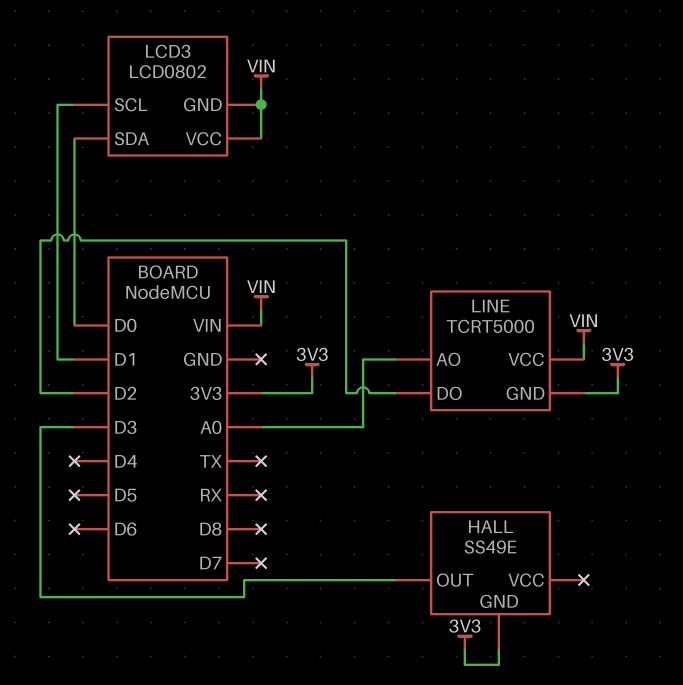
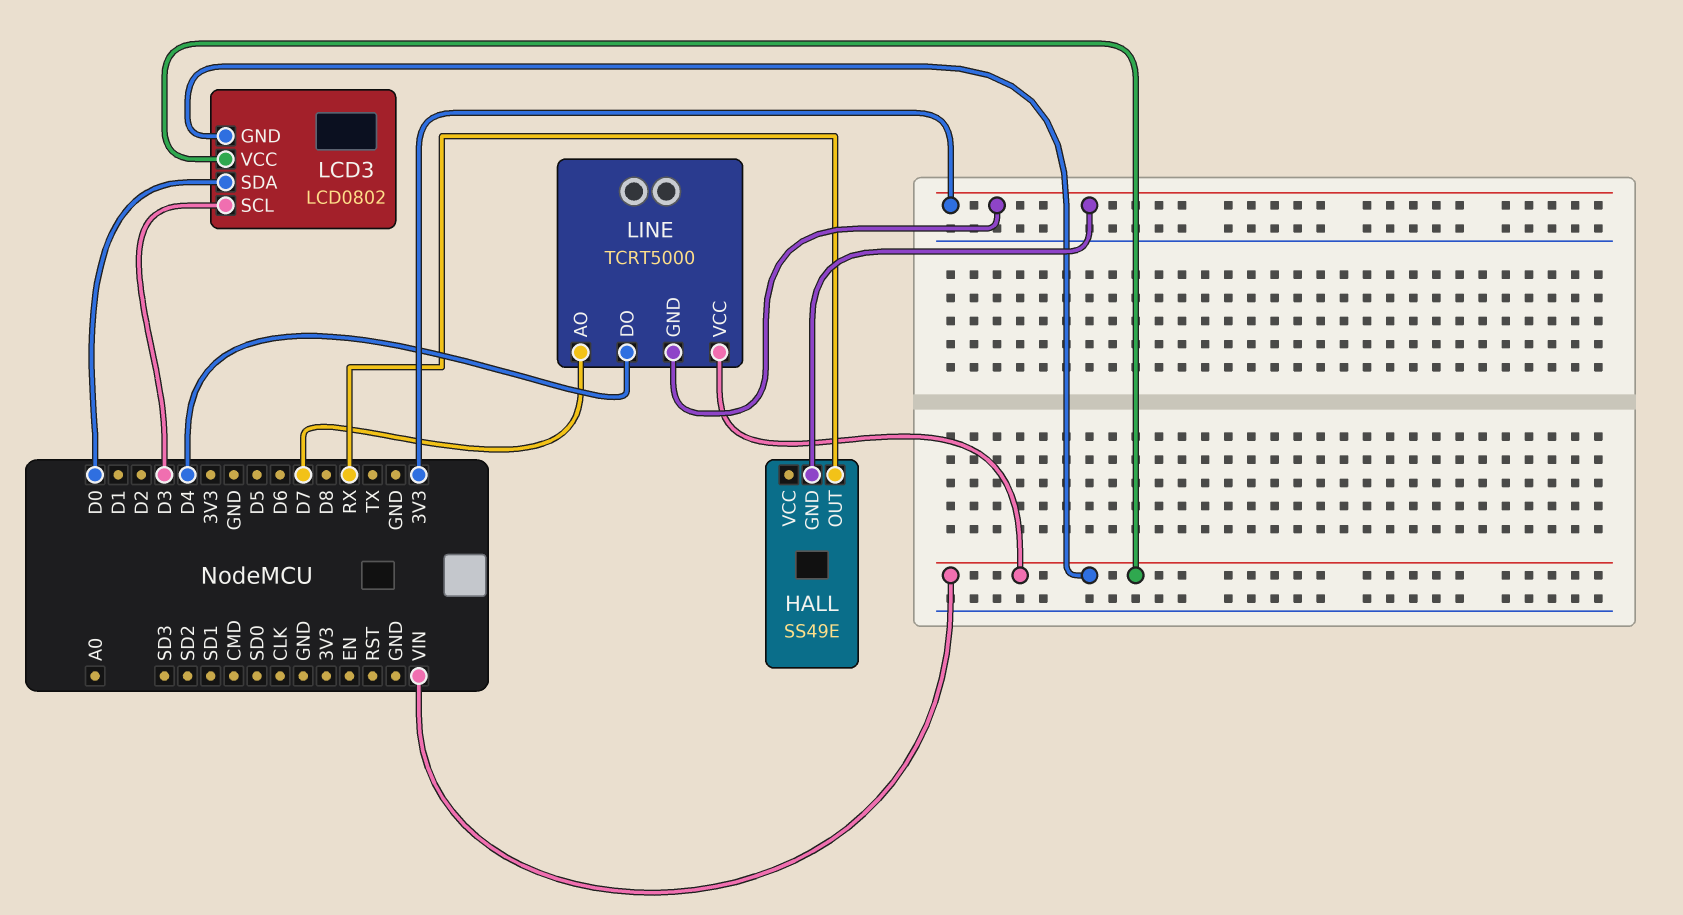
HALL pin OUT: D3 -> RX
LCD3 pin SCL: D1 -> D3
LINE pin AO: A0 -> D7
LINE pin DO: D2 -> D4

